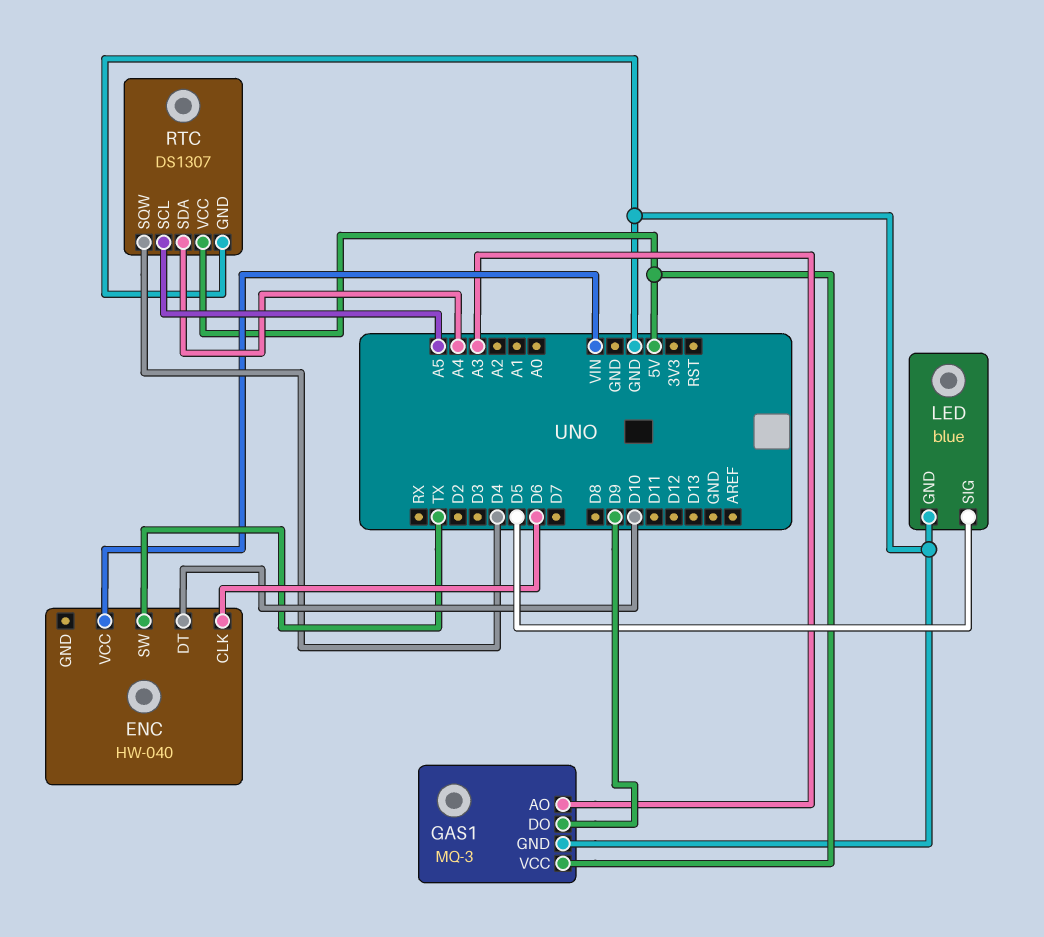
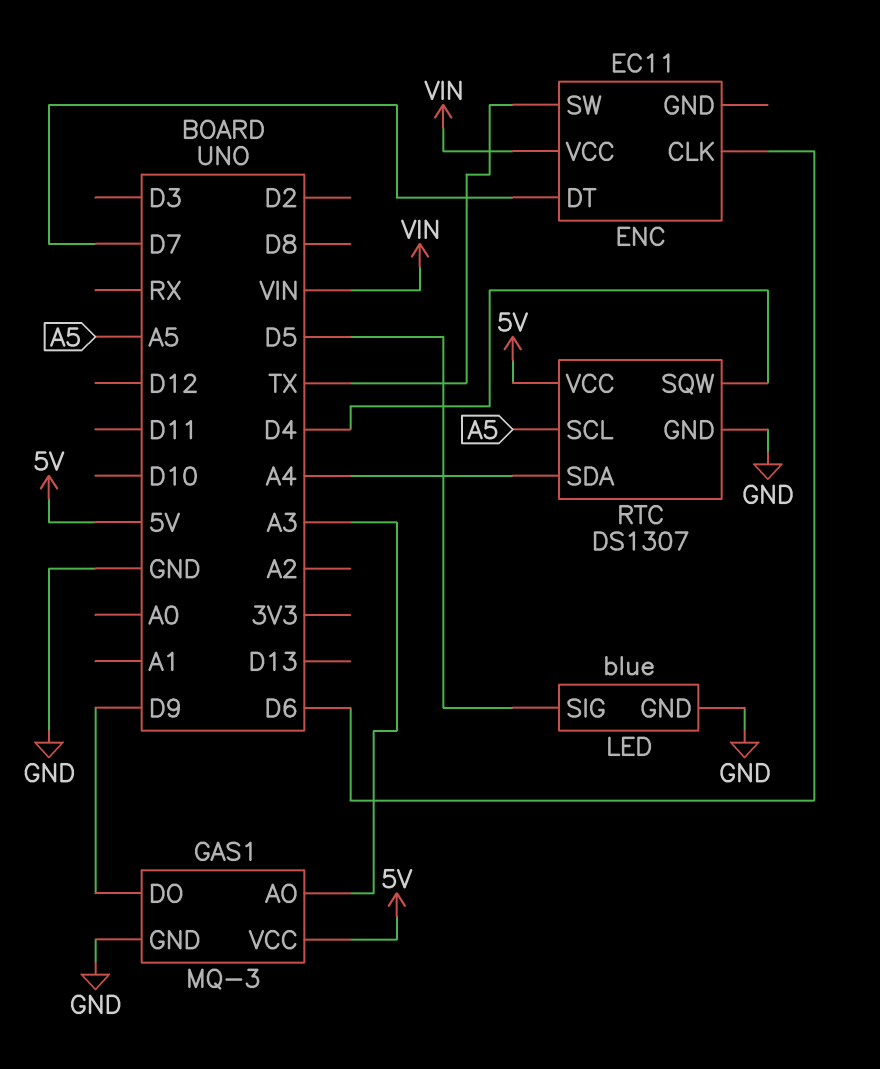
ENC: HW-040 -> EC11
ENC pin DT: D10 -> D7

